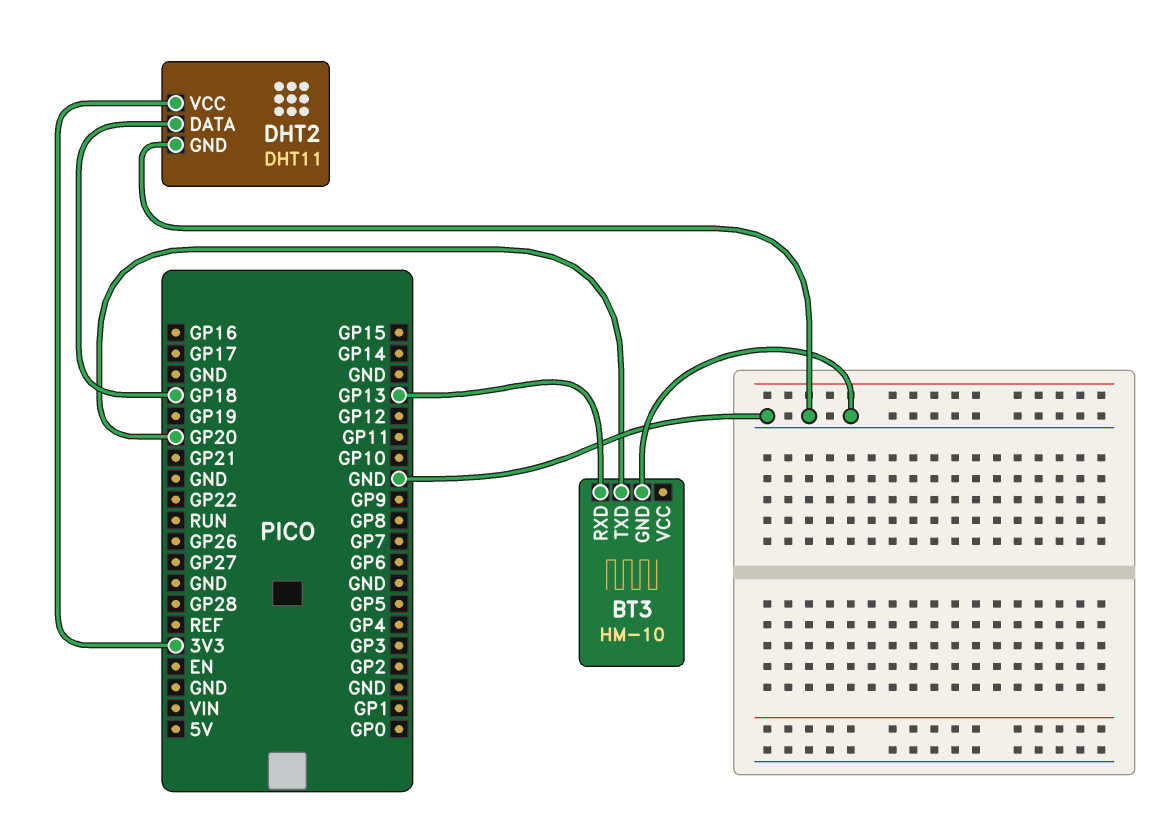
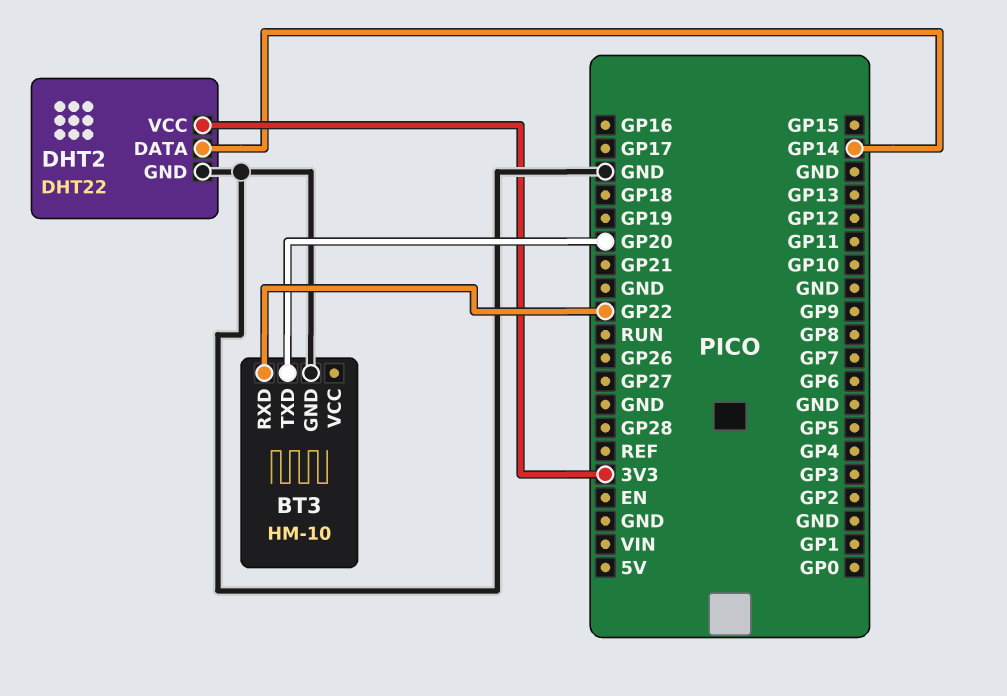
BT3 pin RXD: GP13 -> GP22
DHT2: DHT11 -> DHT22
DHT2 pin DATA: GP18 -> GP14

